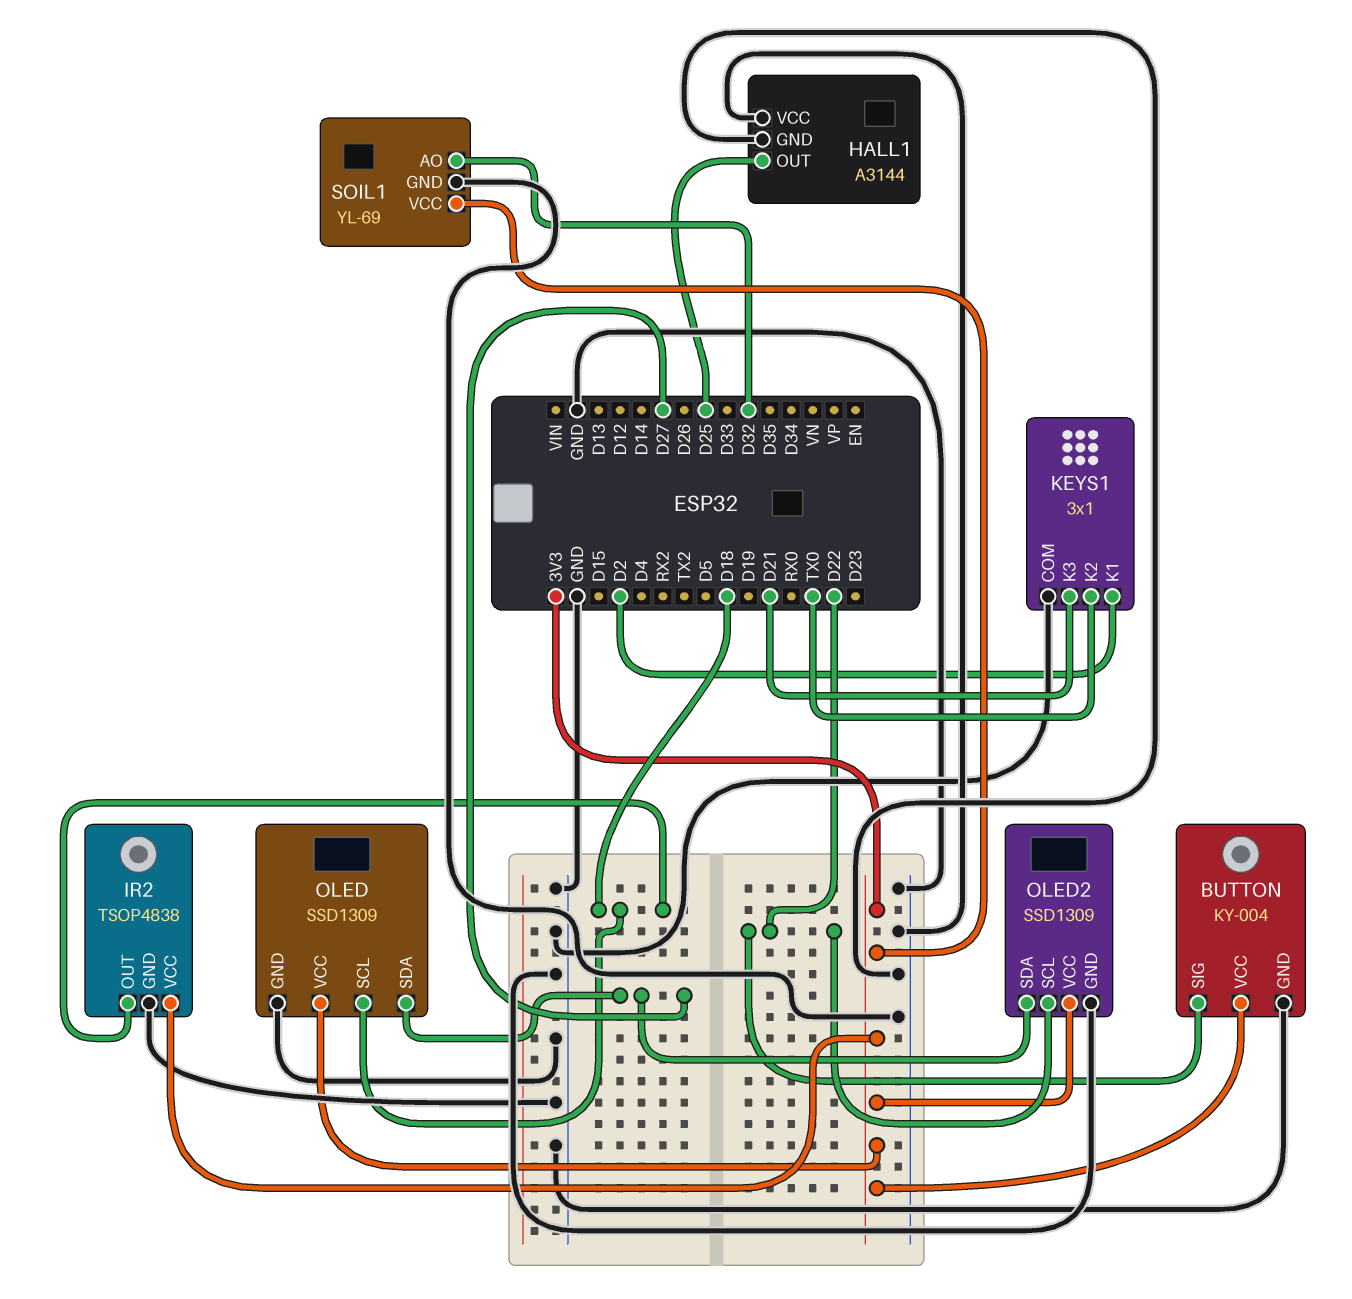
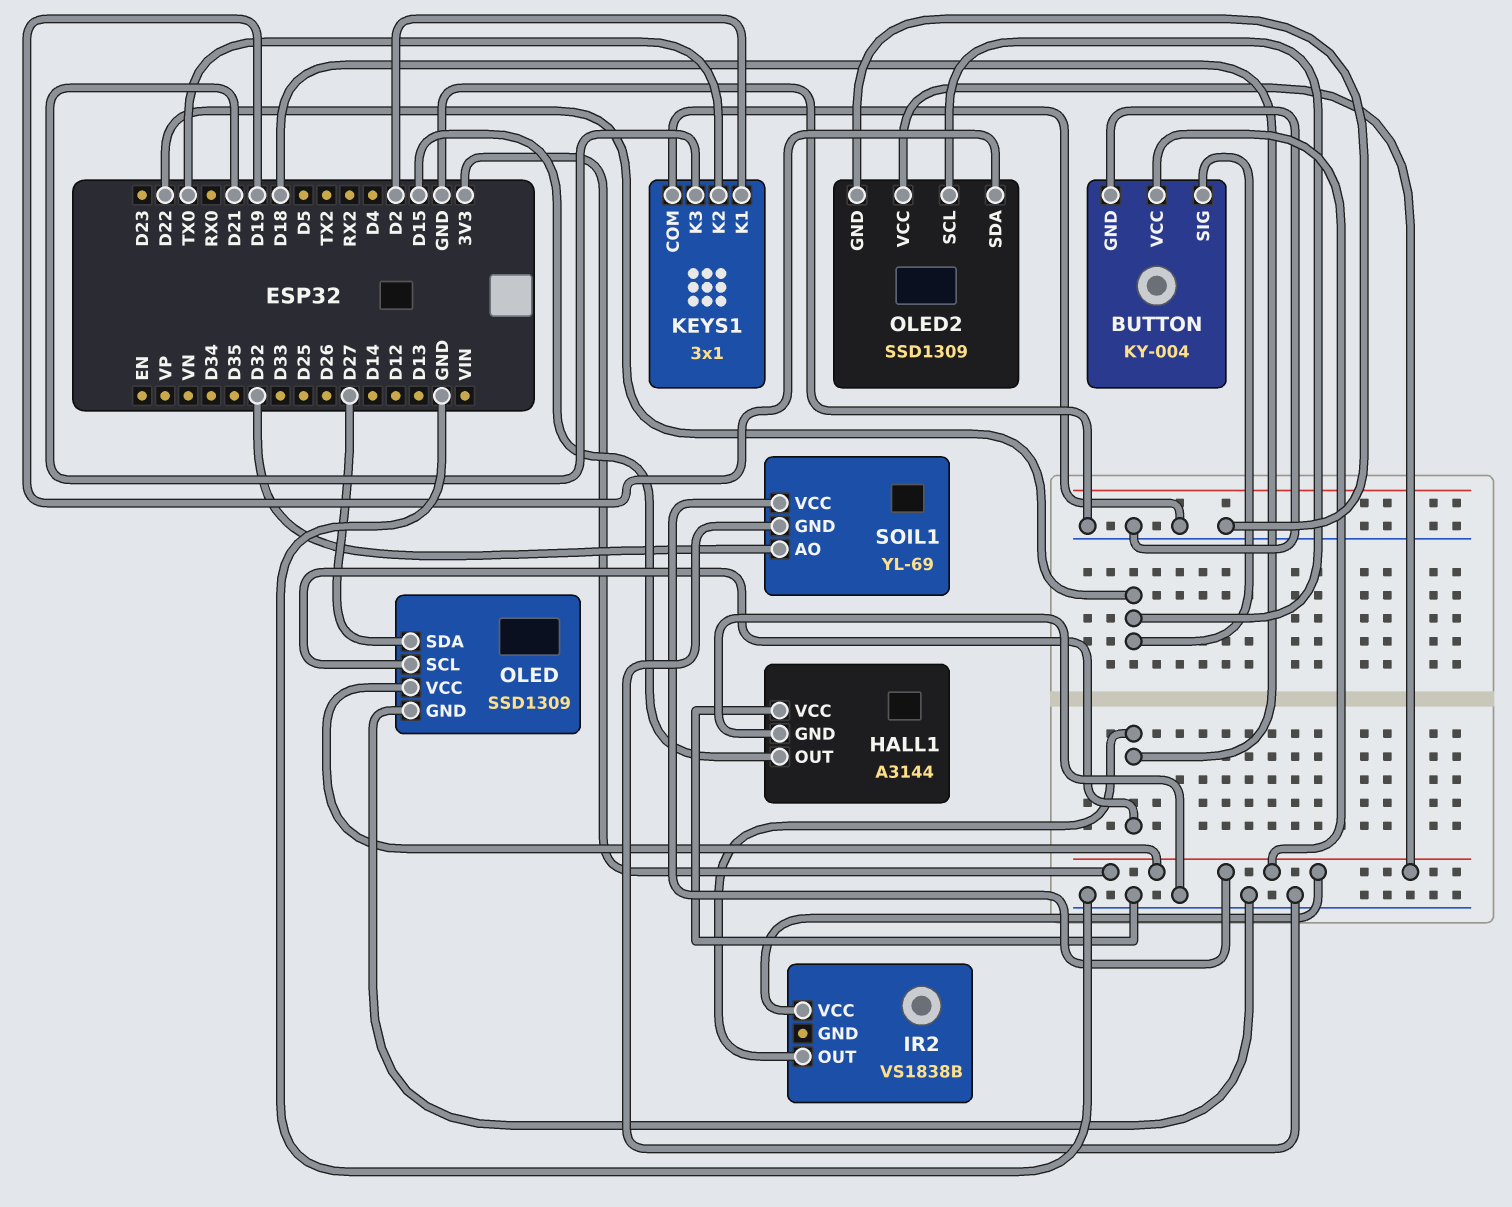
HALL1 pin OUT: D25 -> D15
IR2: TSOP4838 -> VS1838B
IR2 pin GND: GND -> none
OLED2 pin SDA: D27 -> D19

